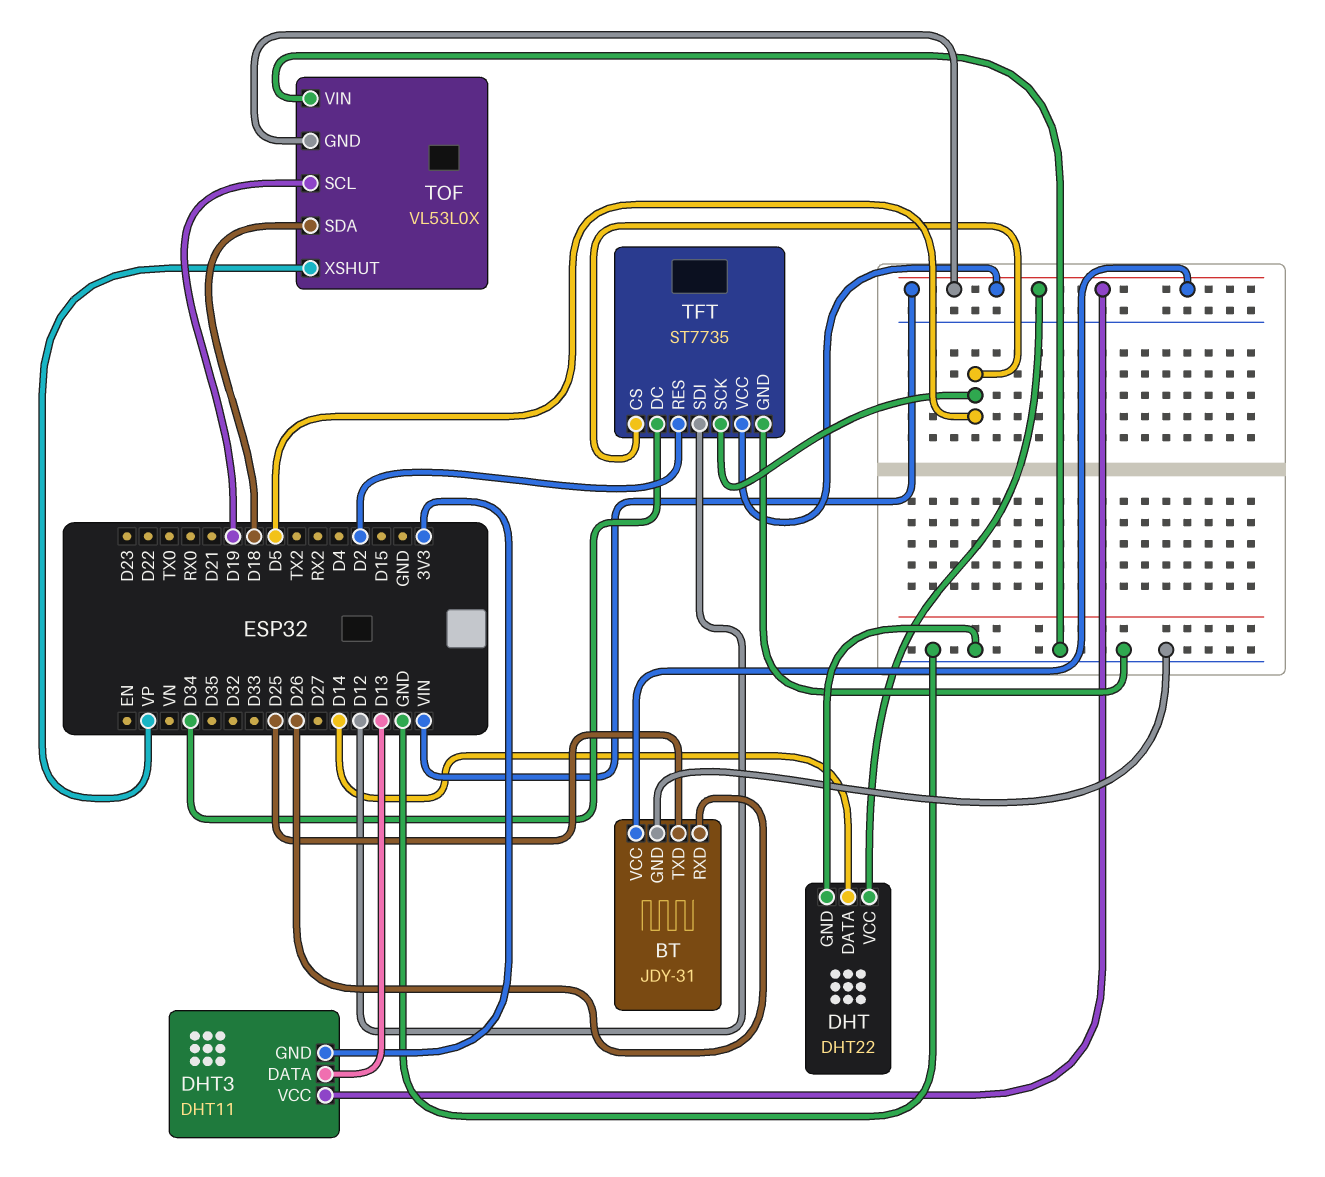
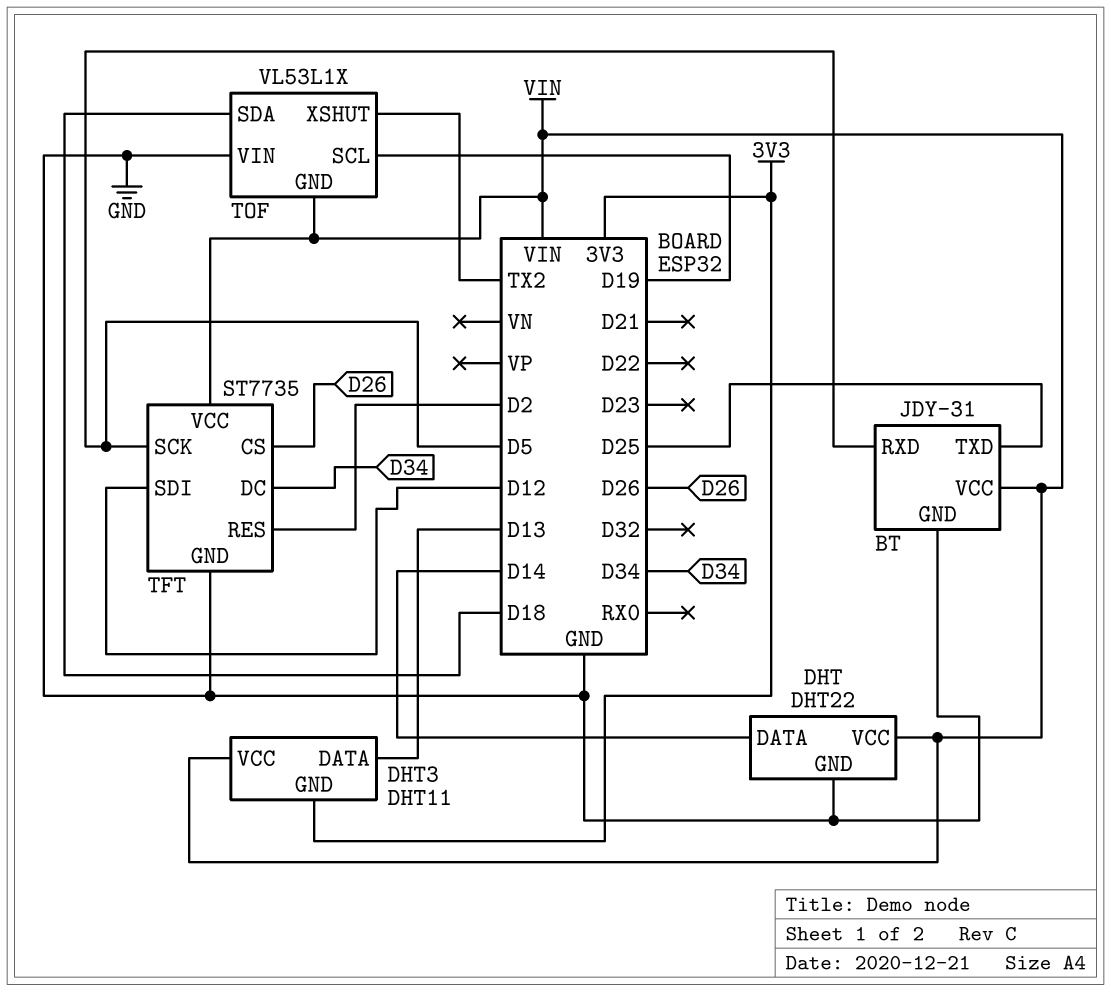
BT pin RXD: D26 -> D5
TFT pin CS: D5 -> D26
TOF: VL53L0X -> VL53L1X
TOF pin XSHUT: VP -> TX2

